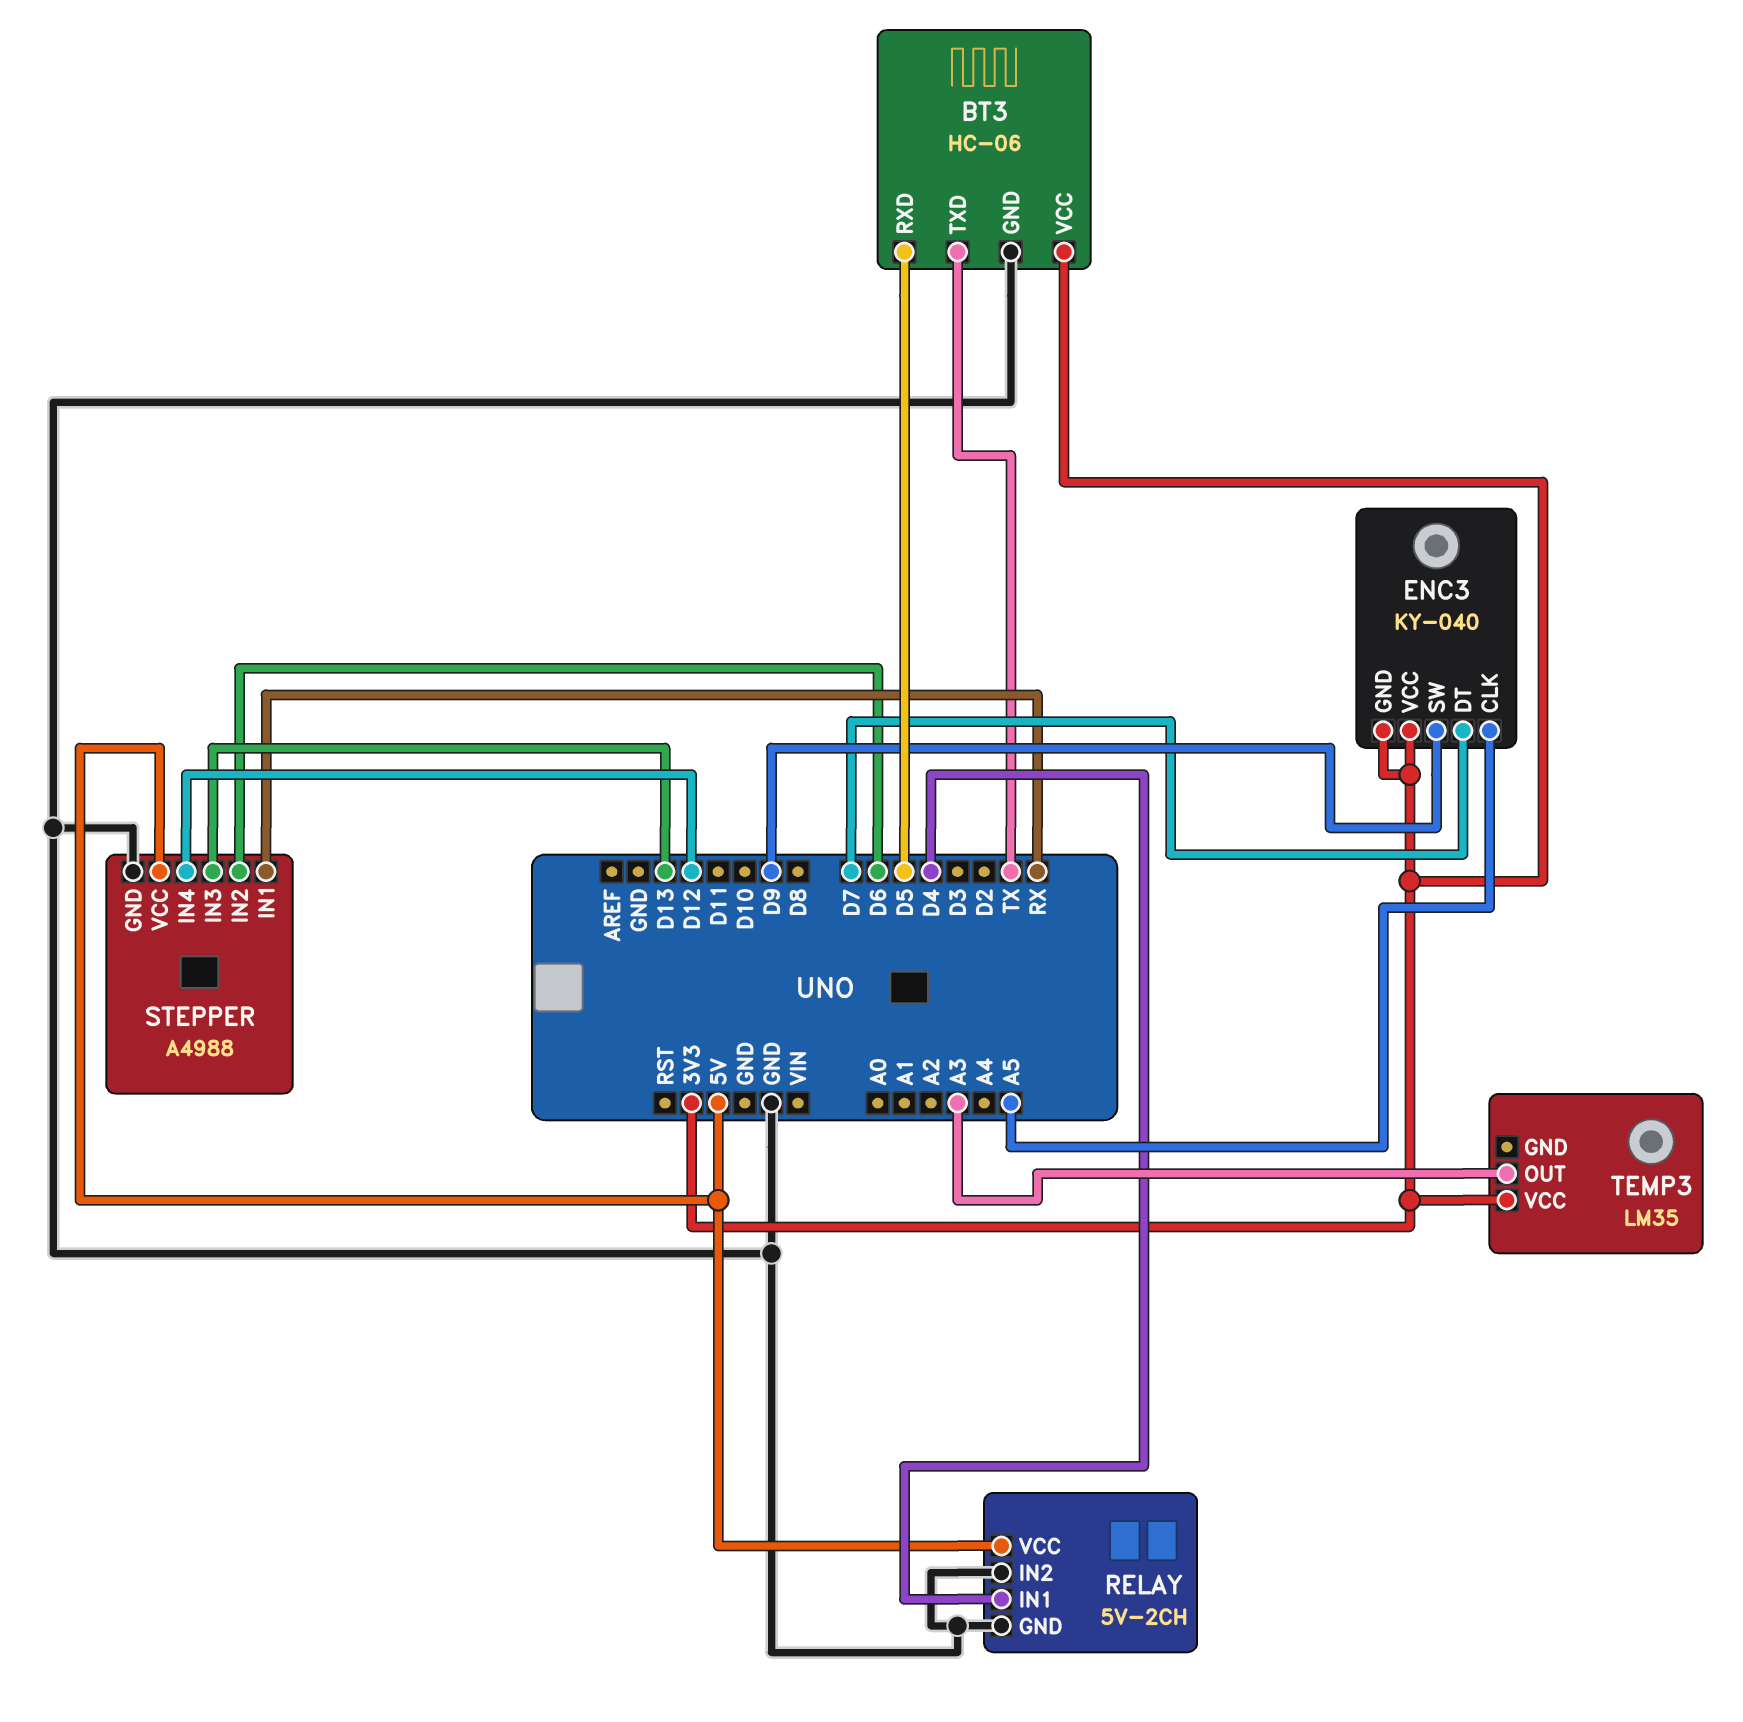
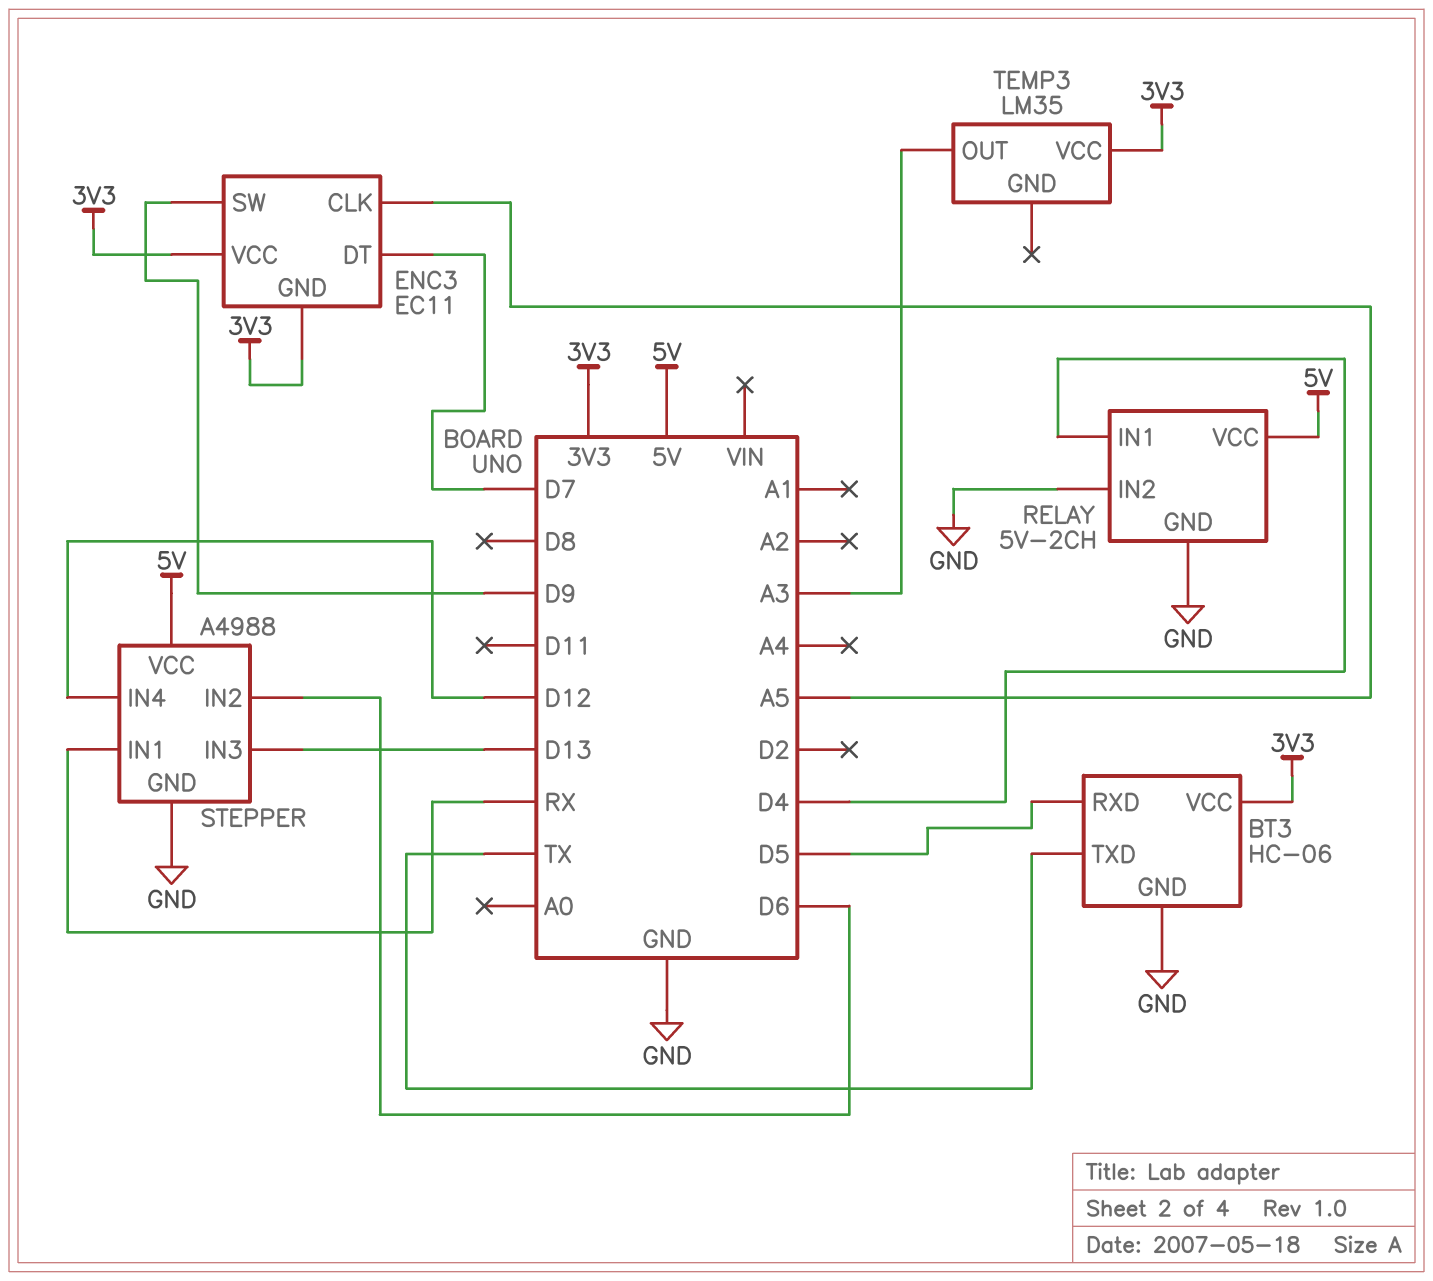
ENC3: KY-040 -> EC11

